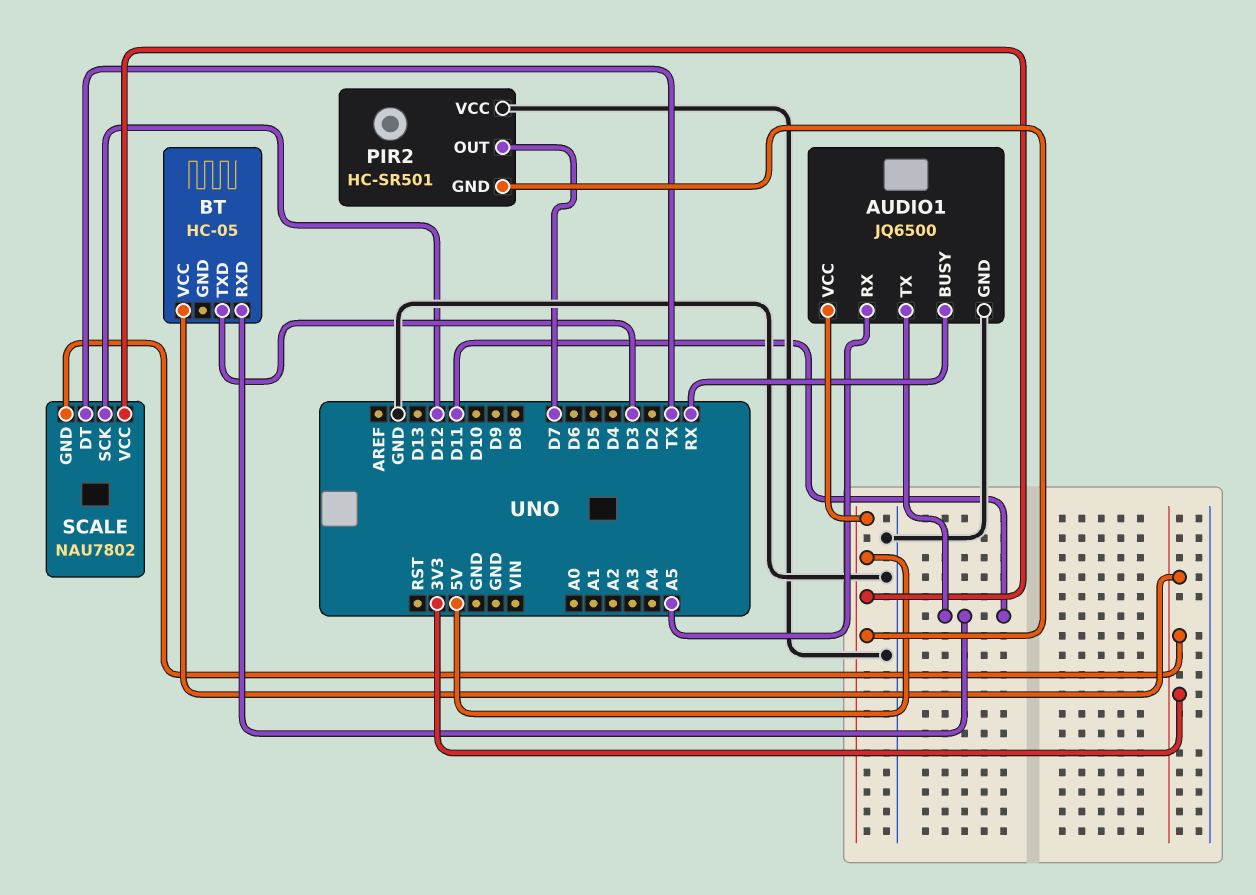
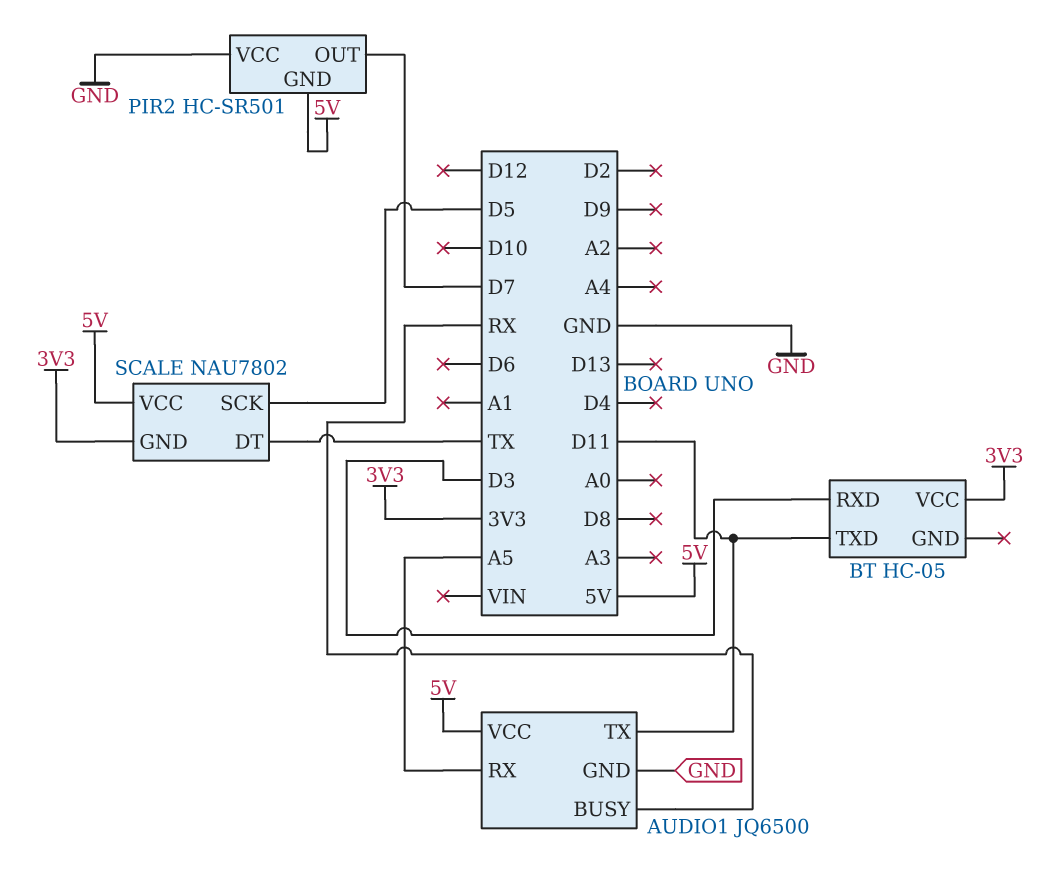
BT pin RXD: D11 -> D3
BT pin TXD: D3 -> D11
SCALE pin SCK: D12 -> D5

